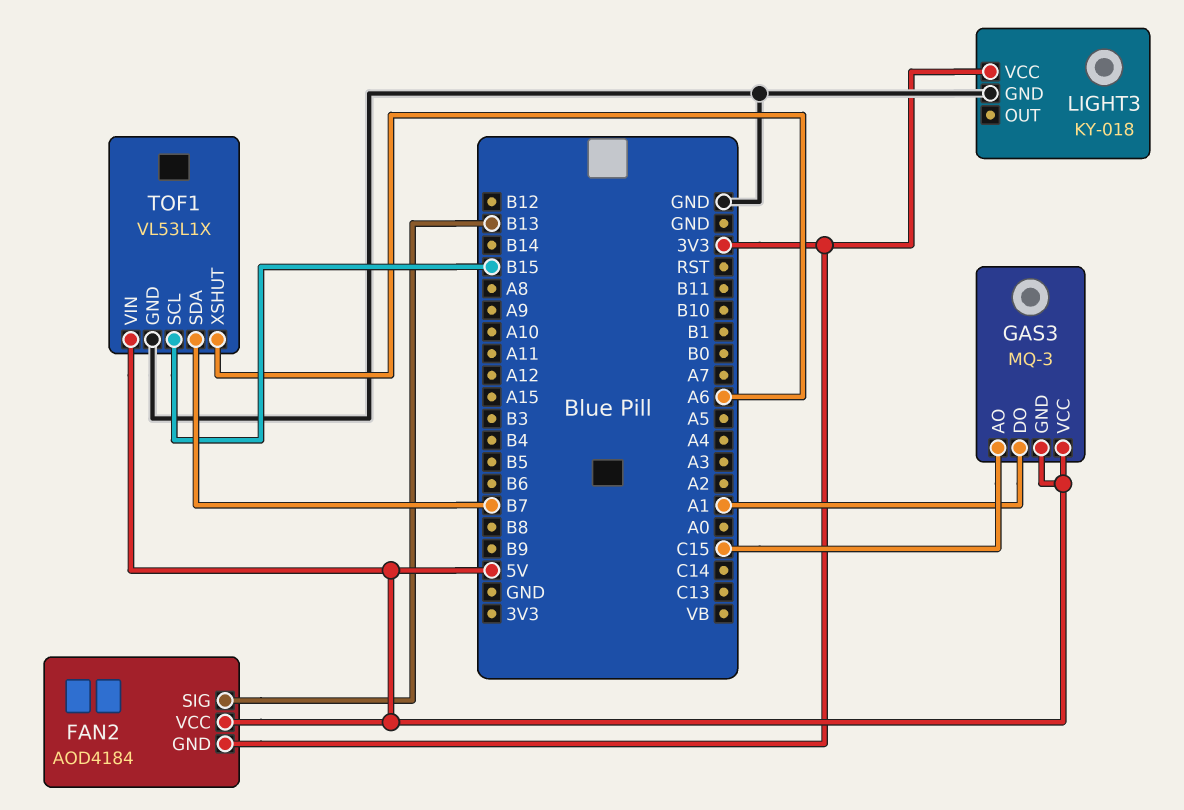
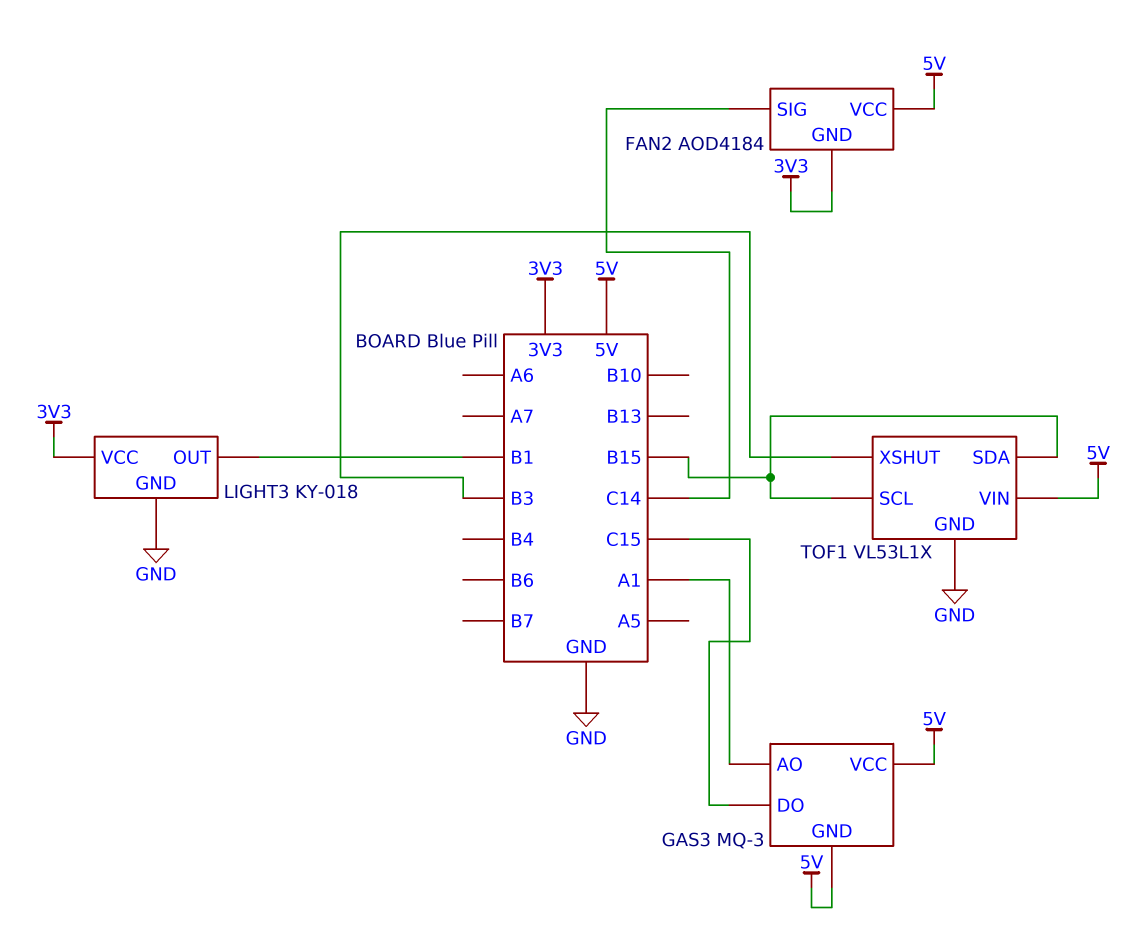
FAN2 pin SIG: B13 -> C14
GAS3 pin AO: C15 -> A1
GAS3 pin DO: A1 -> C15
LIGHT3 pin OUT: none -> B1
TOF1 pin SDA: B7 -> B15
TOF1 pin XSHUT: A6 -> B3

